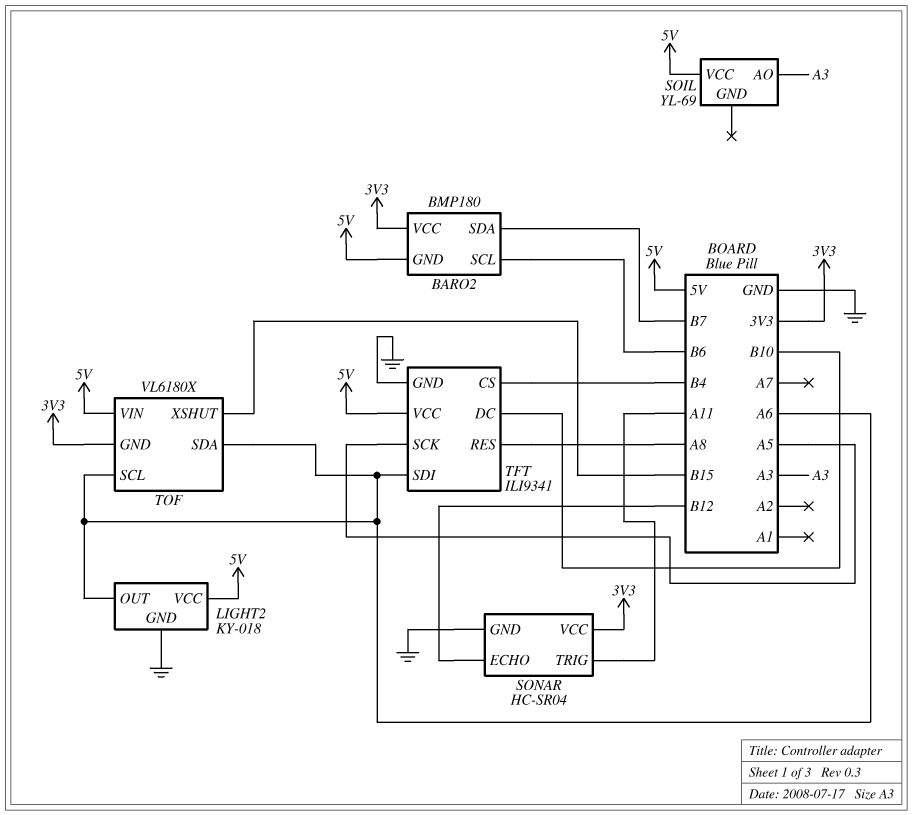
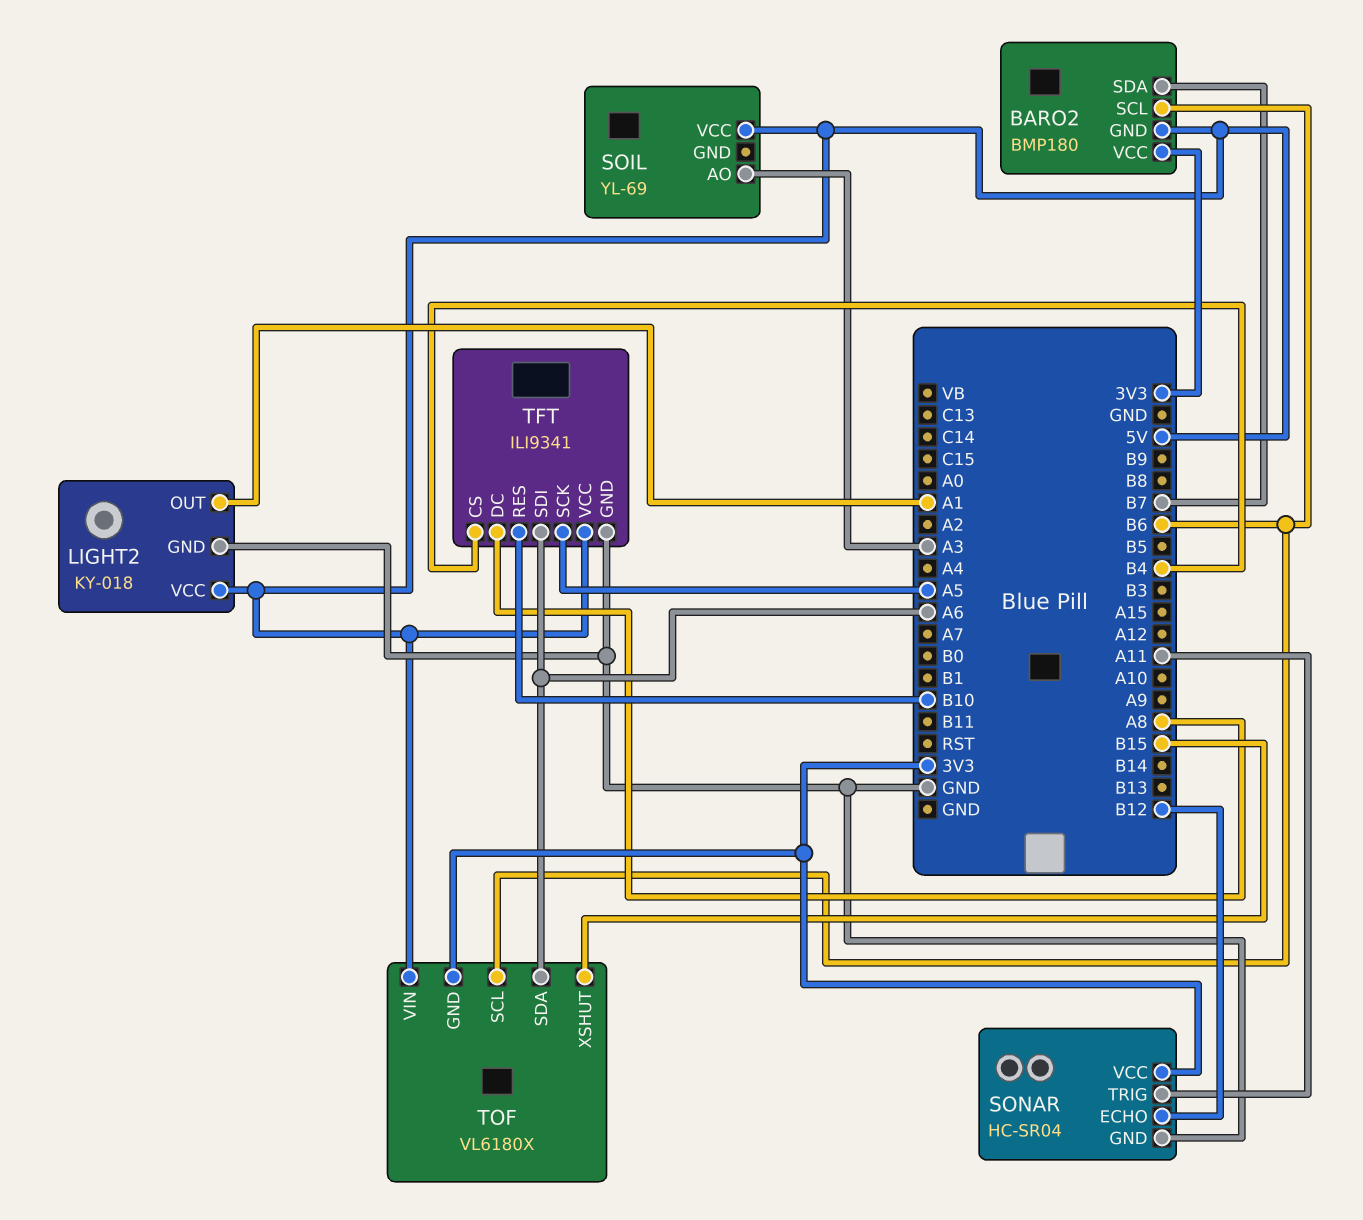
LIGHT2 pin OUT: A6 -> A1
TFT pin DC: B10 -> A8
TFT pin RES: A8 -> B10
TOF pin SCL: A6 -> B6

